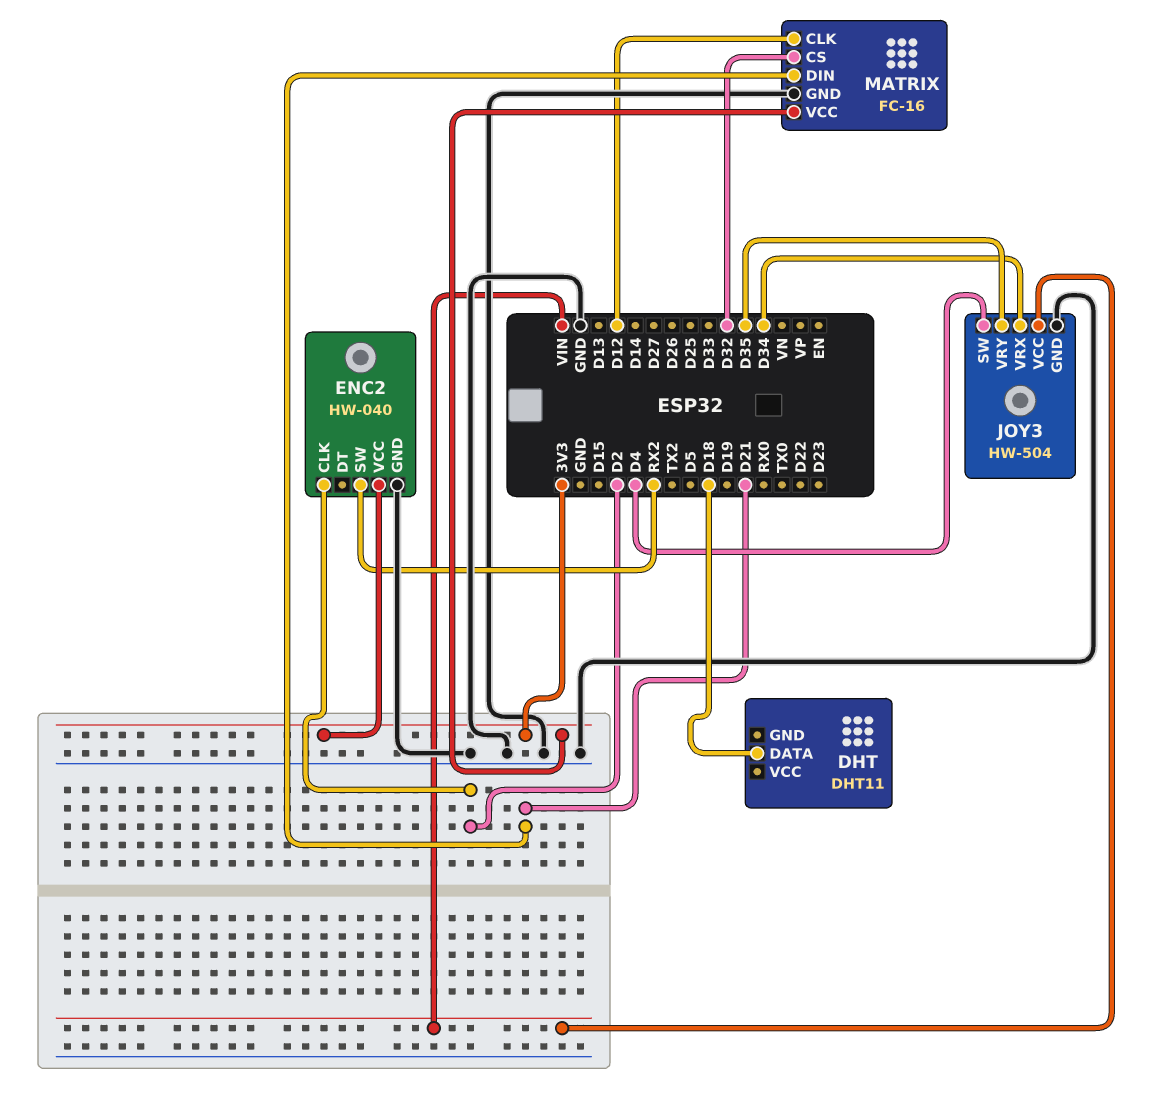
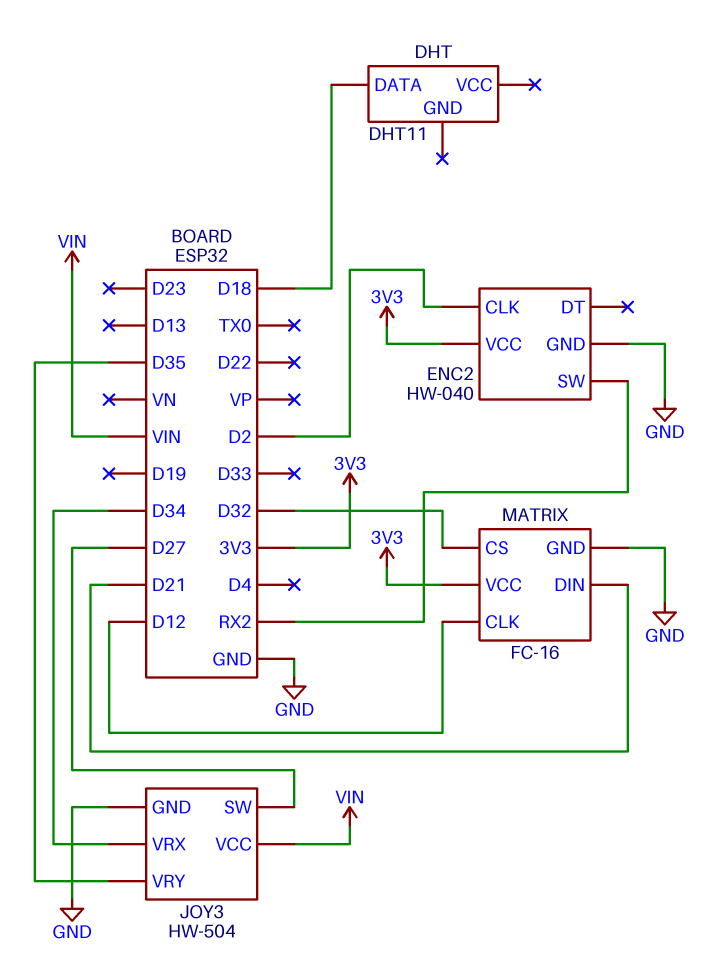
JOY3 pin SW: D4 -> D27

